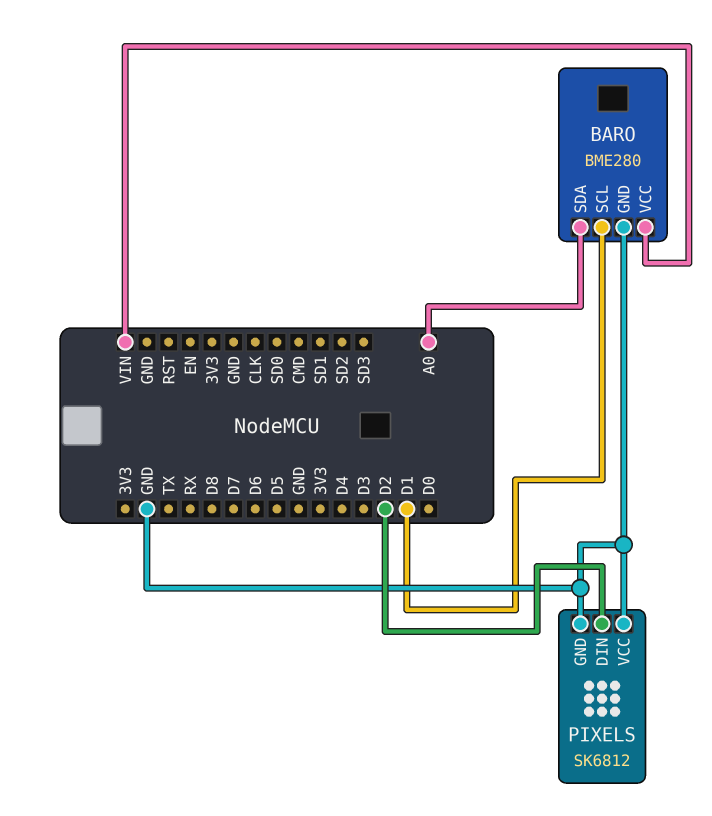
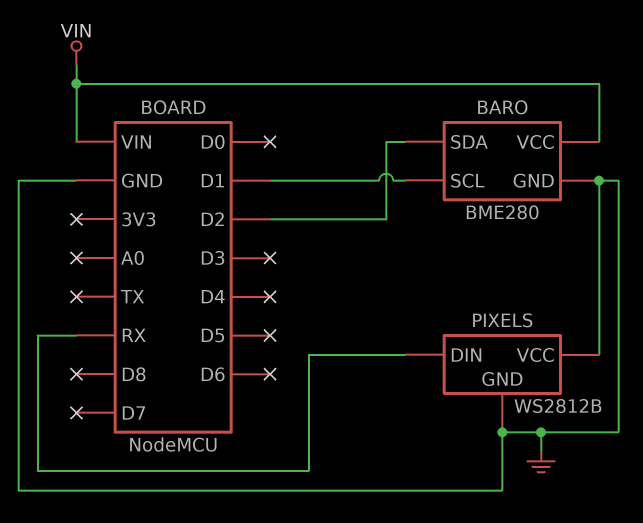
BARO pin SDA: A0 -> D2
PIXELS: SK6812 -> WS2812B
PIXELS pin DIN: D2 -> RX

